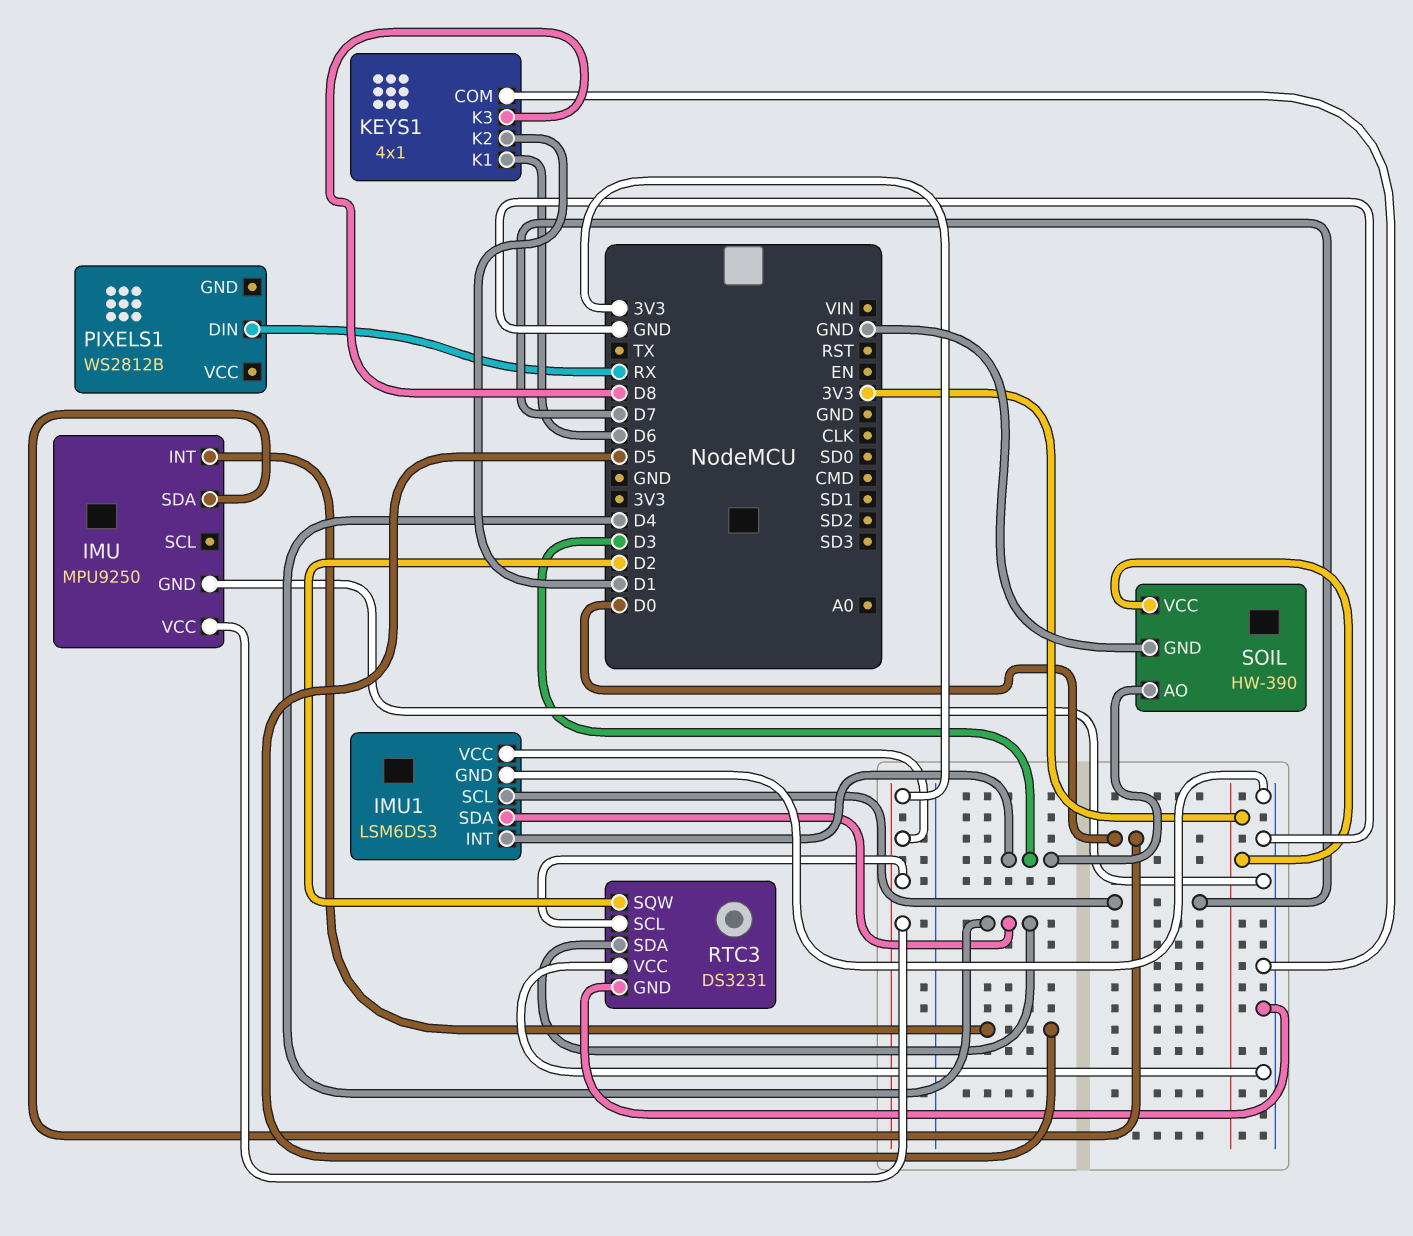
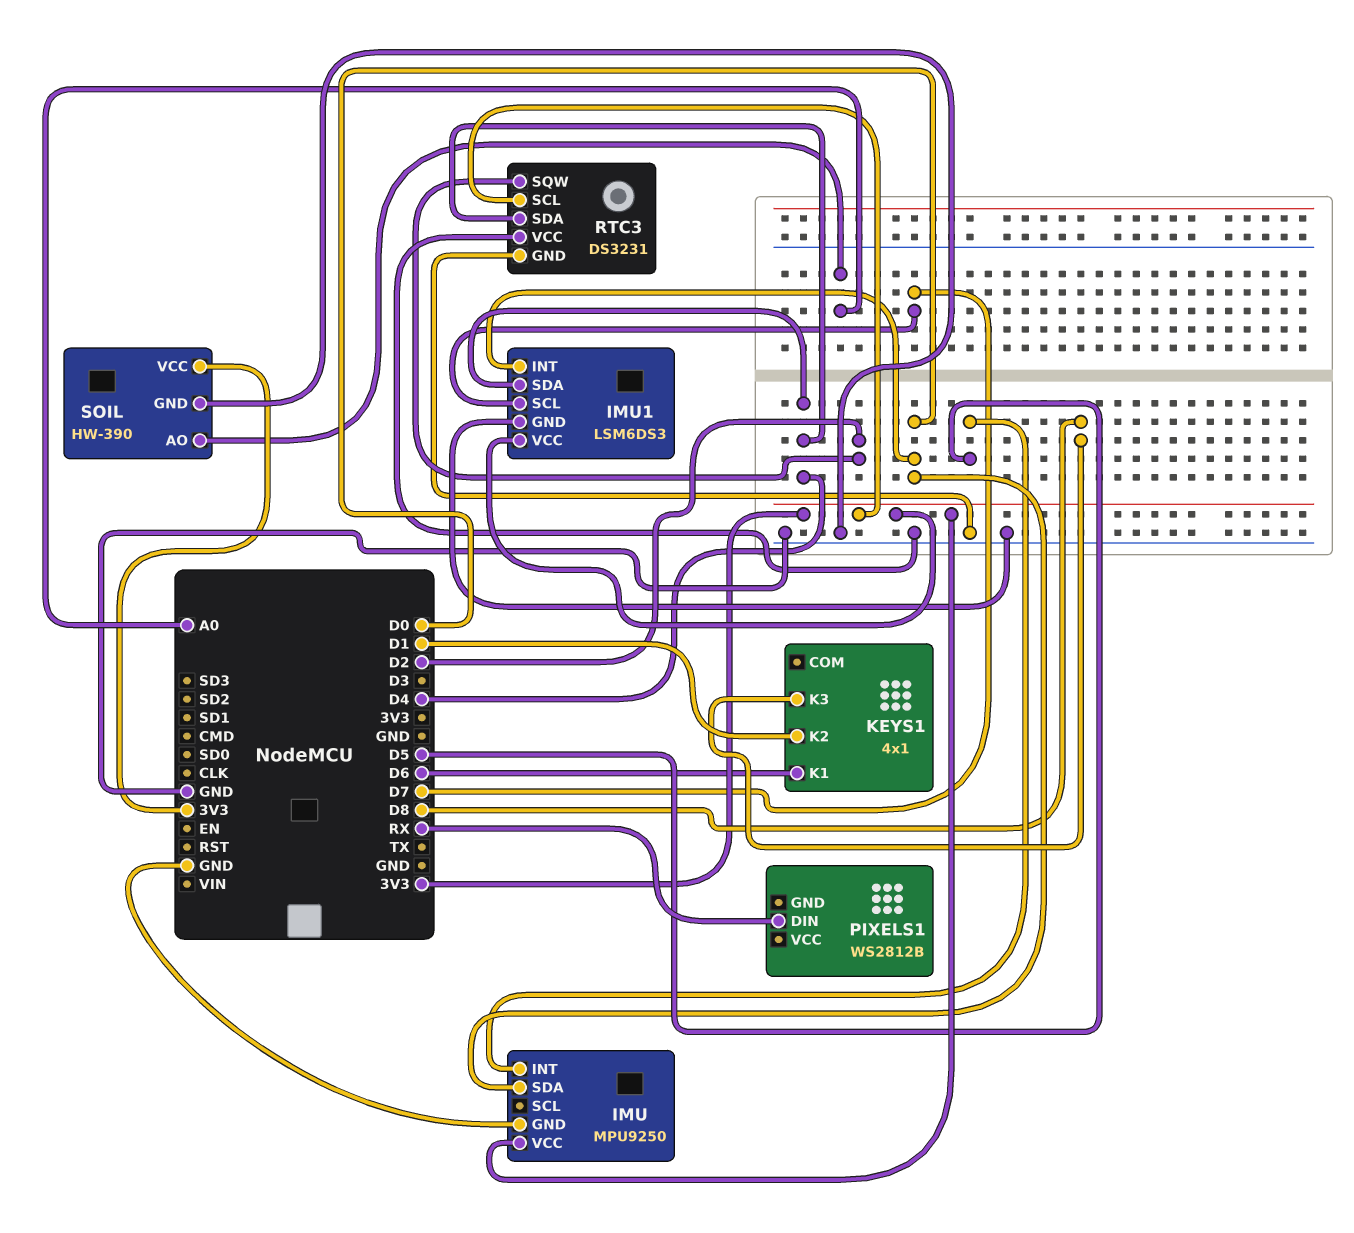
IMU1 pin INT: D3 -> D0
KEYS1 pin COM: GND -> none
SOIL pin AO: D3 -> A0

